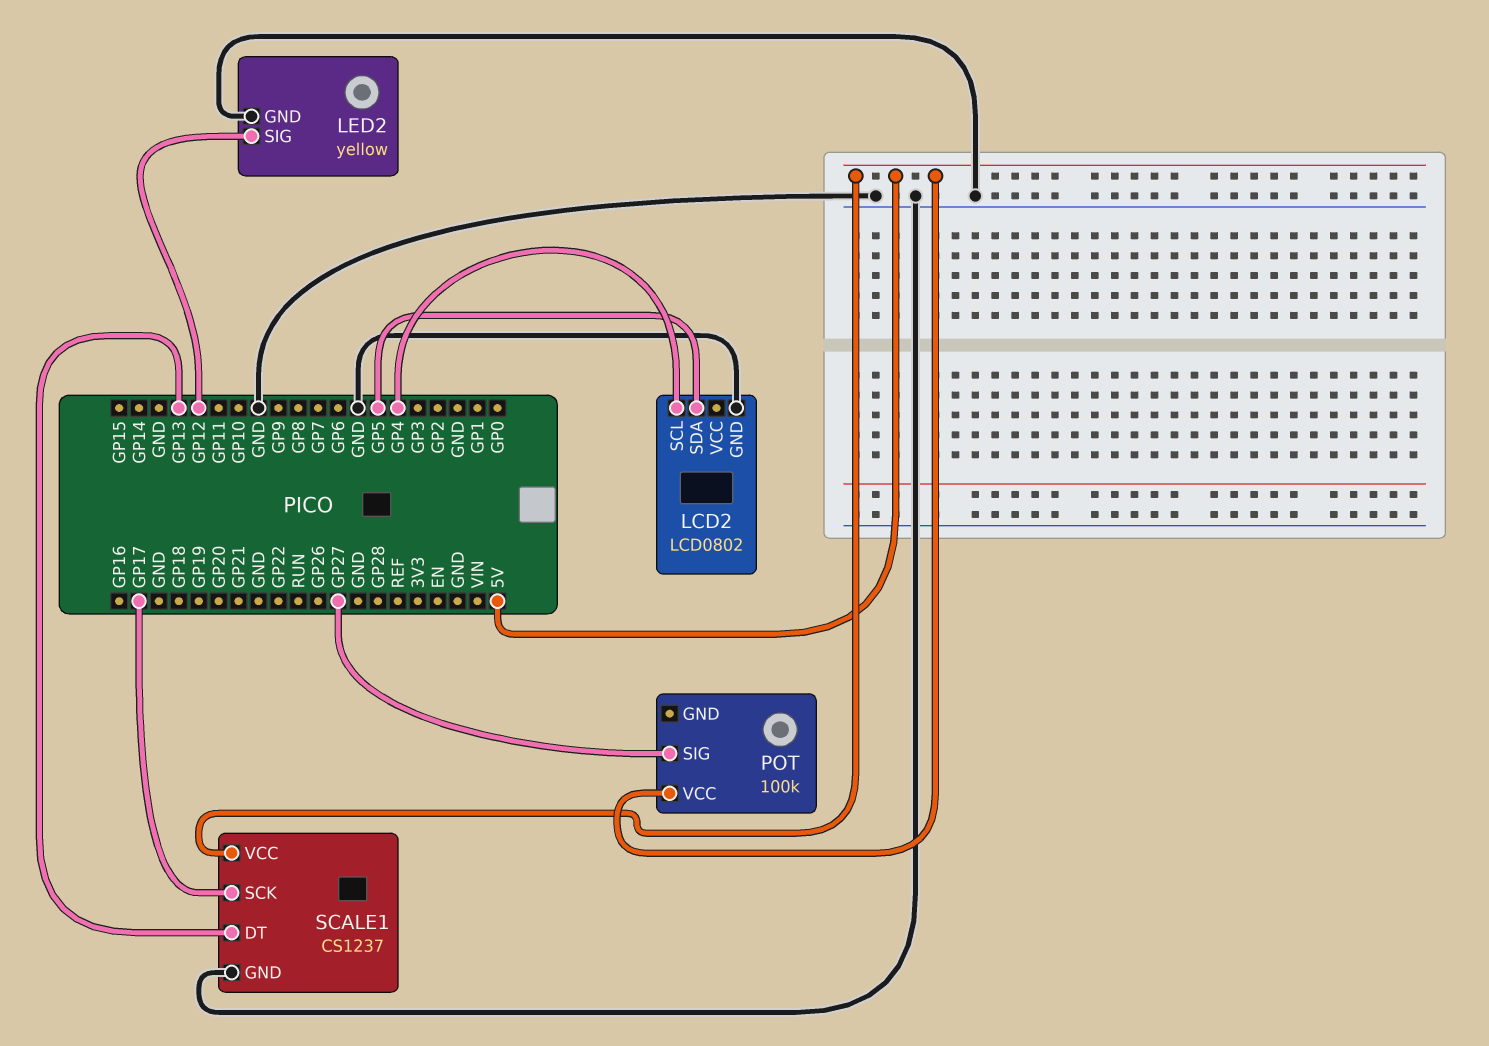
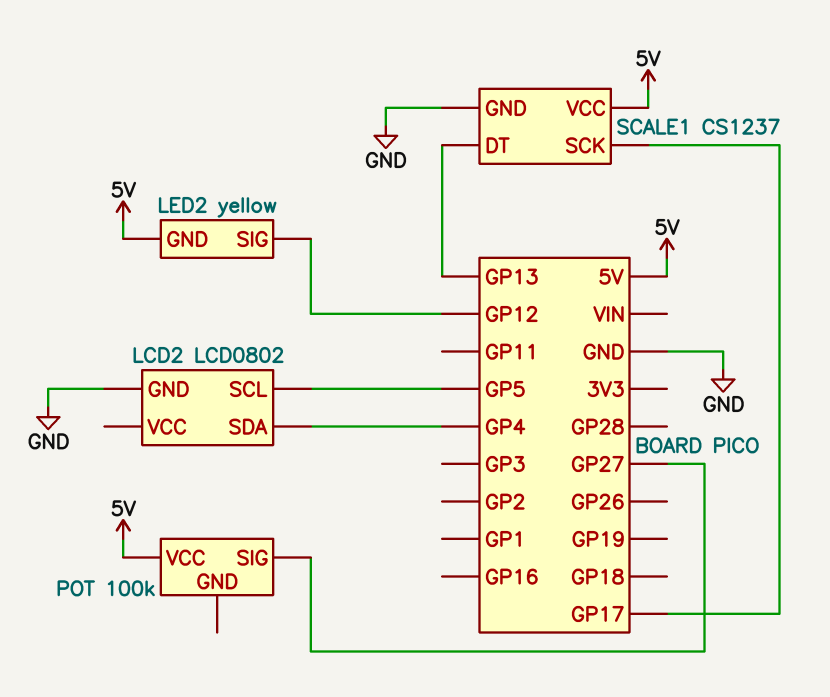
LCD2 pin SCL: GP4 -> GP5
LCD2 pin SDA: GP5 -> GP4
LED2 pin GND: GND -> 5V

